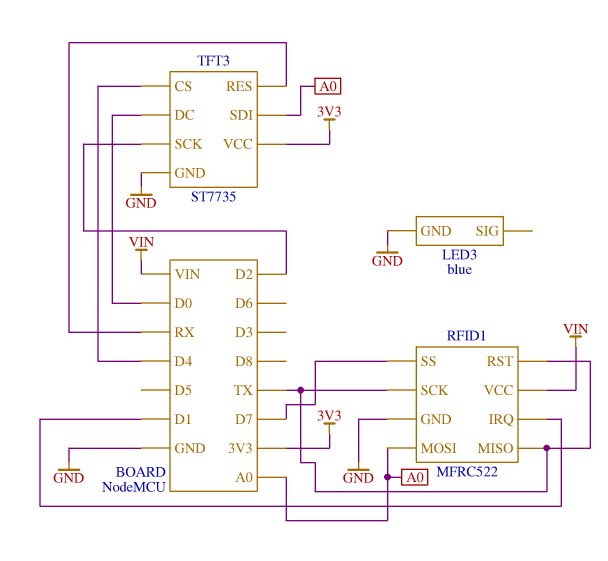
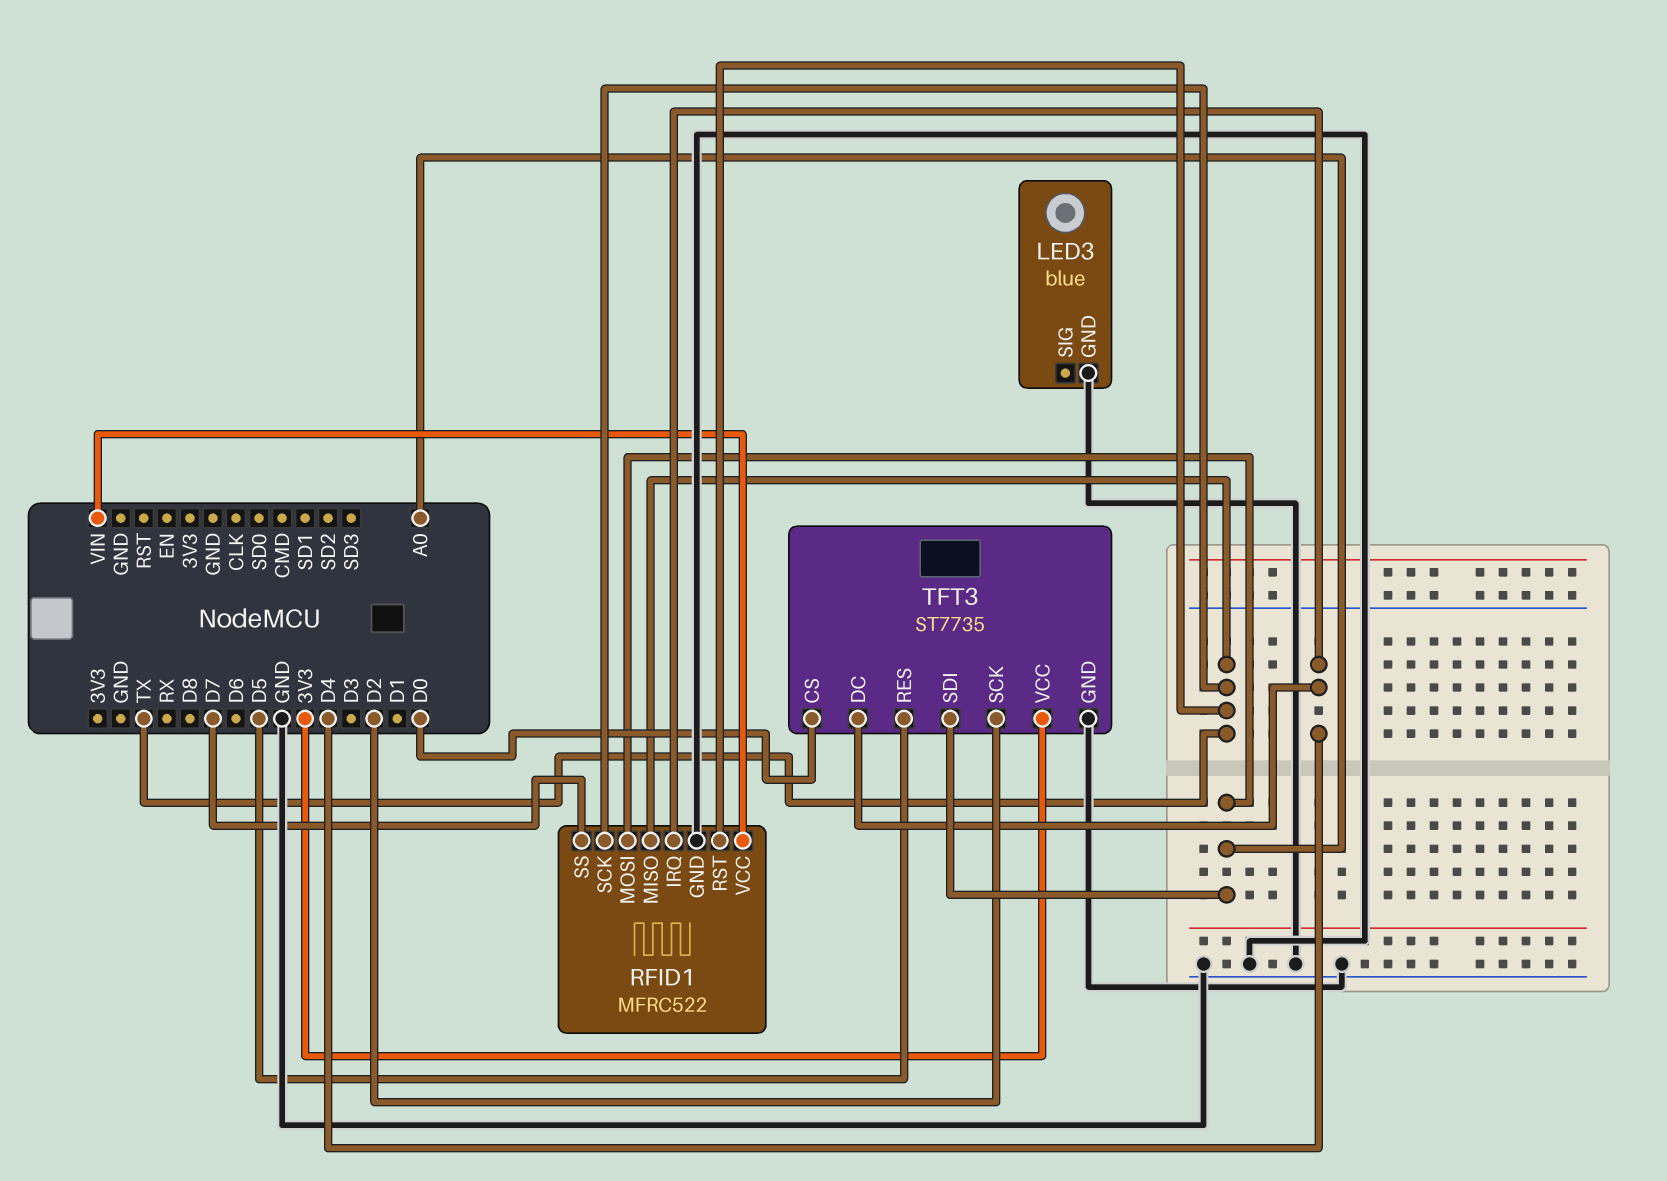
RFID1 pin IRQ: D1 -> D4
TFT3 pin CS: D4 -> D0
TFT3 pin DC: D0 -> D4
TFT3 pin RES: RX -> D5

